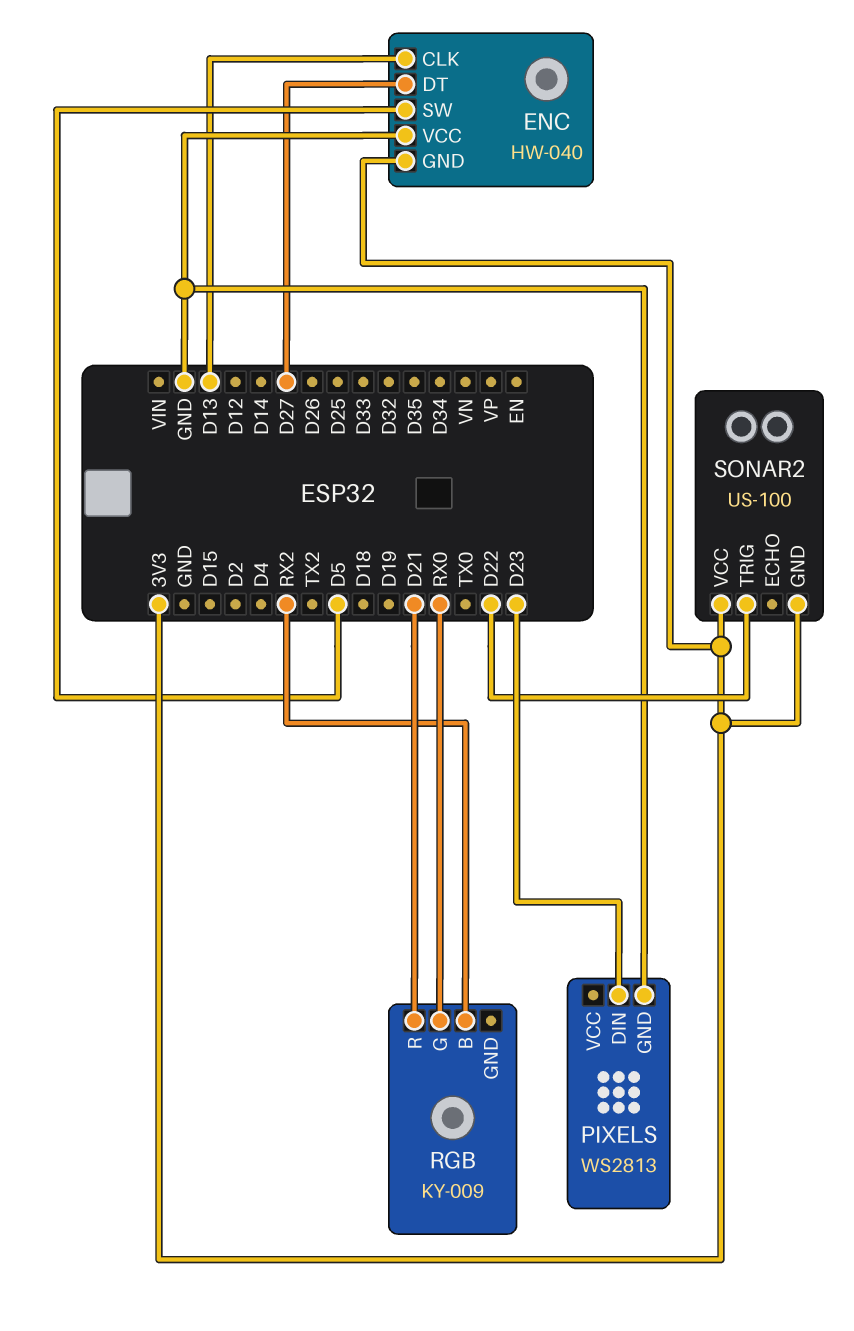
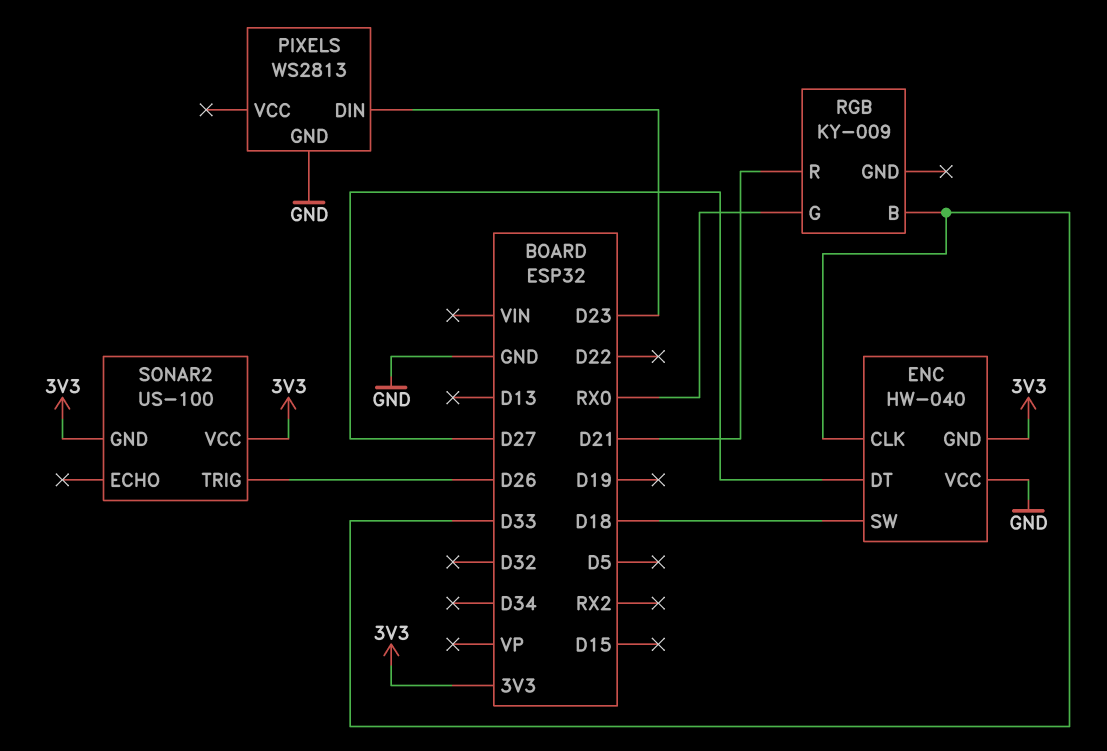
ENC pin CLK: D13 -> D33
ENC pin SW: D5 -> D18
RGB pin B: RX2 -> D33
SONAR2 pin TRIG: D22 -> D26

